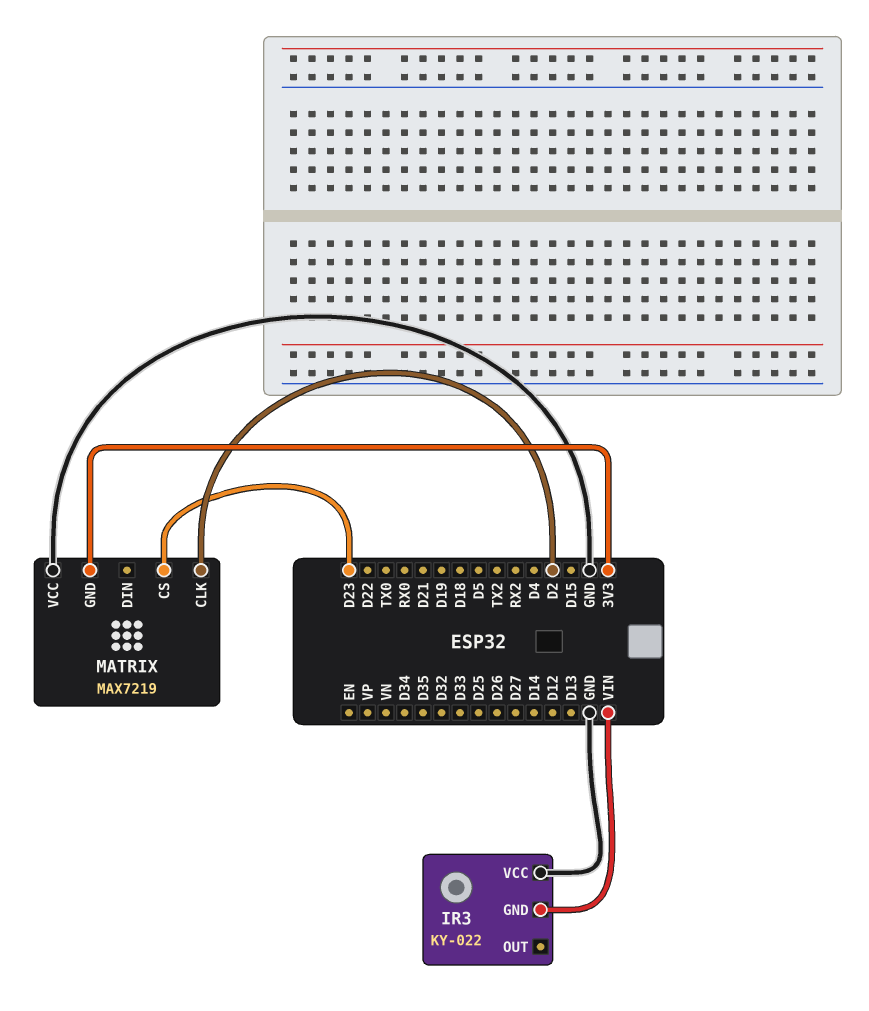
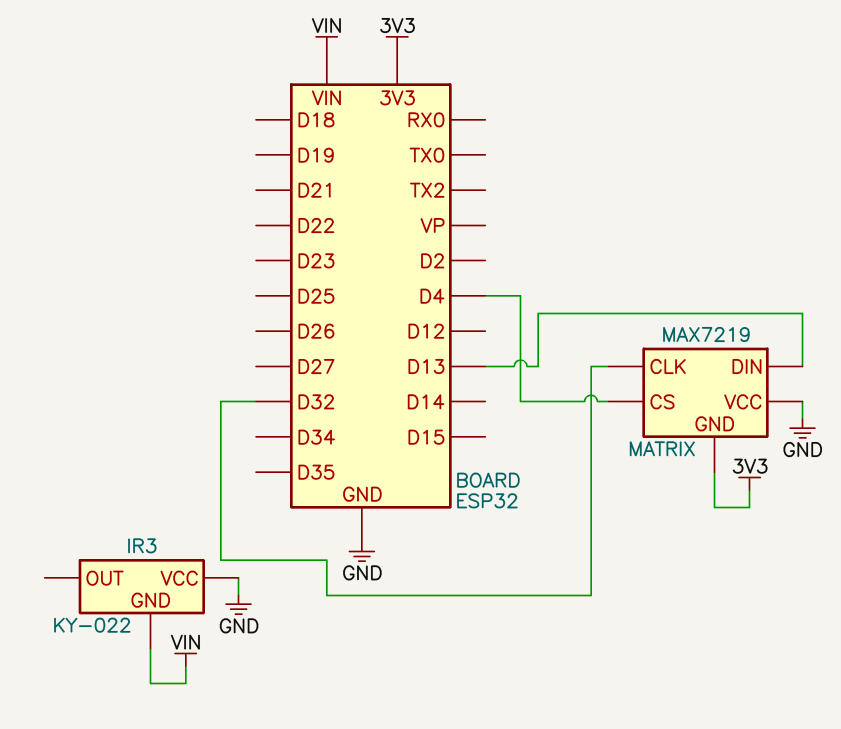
MATRIX pin CLK: D2 -> D32
MATRIX pin CS: D23 -> D4
MATRIX pin DIN: none -> D13

